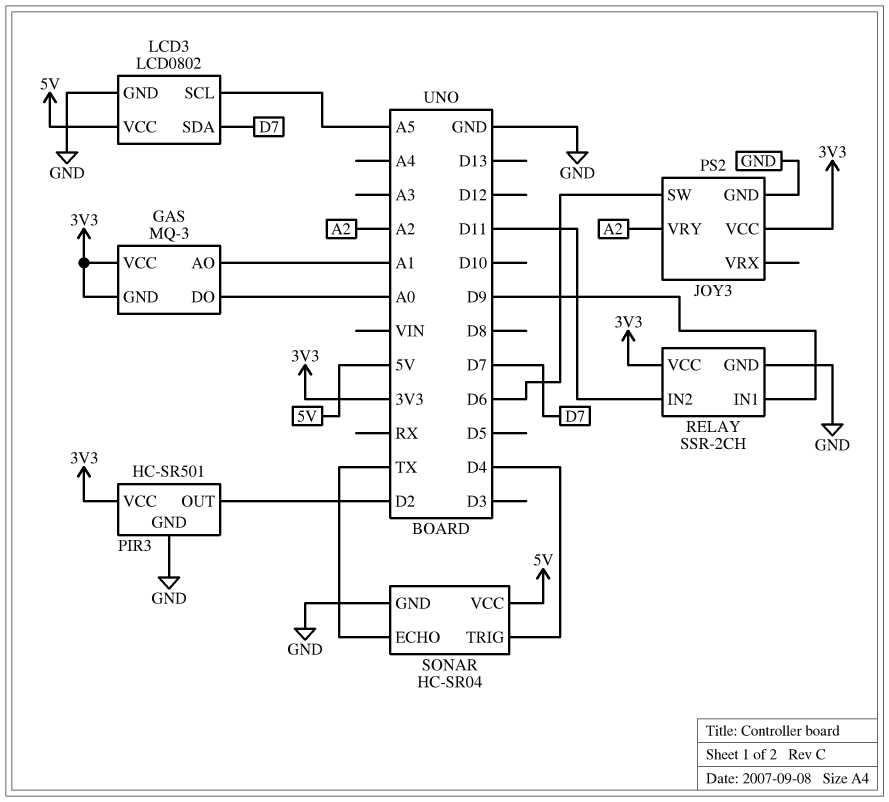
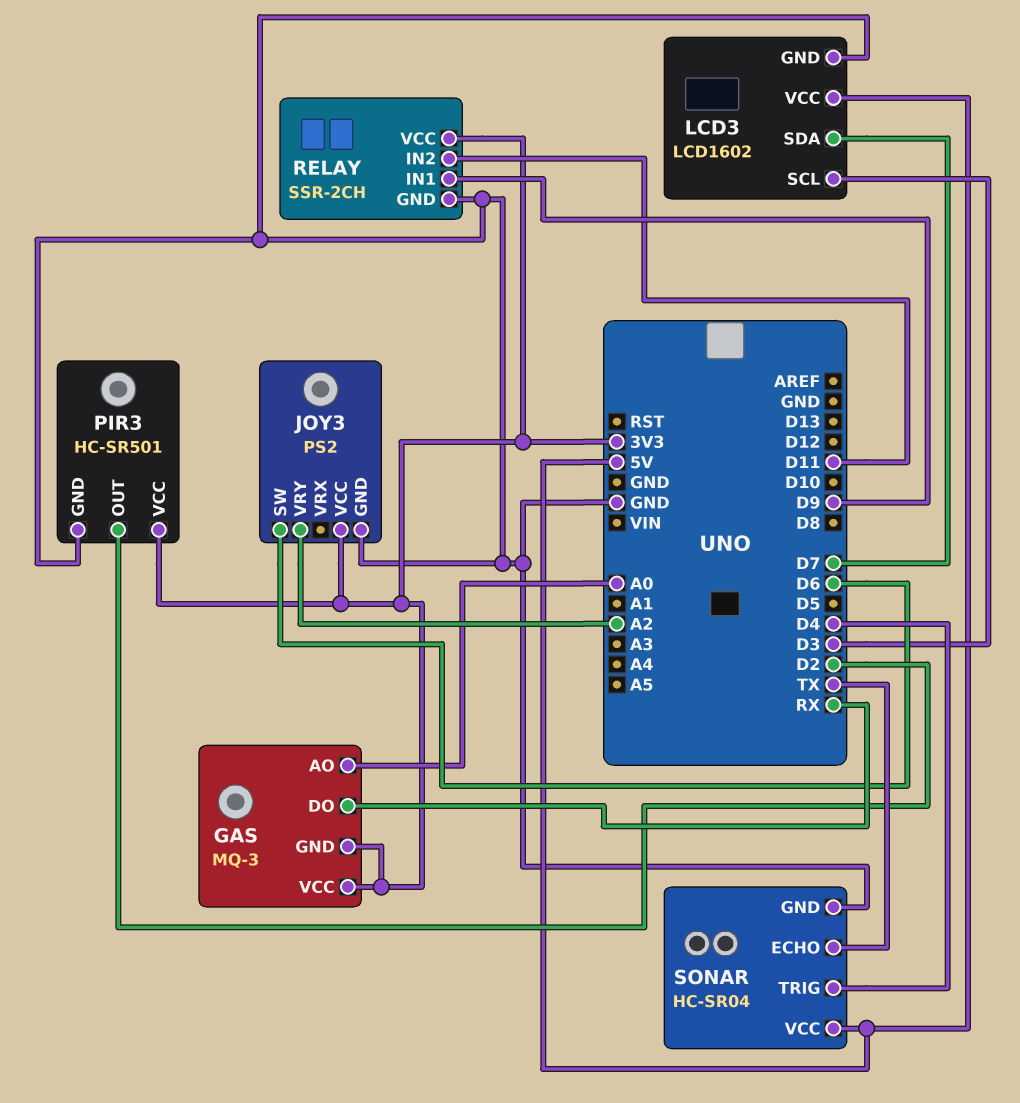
GAS pin AO: A1 -> A0
GAS pin DO: A0 -> RX
LCD3: LCD0802 -> LCD1602
LCD3 pin SCL: A5 -> D3

